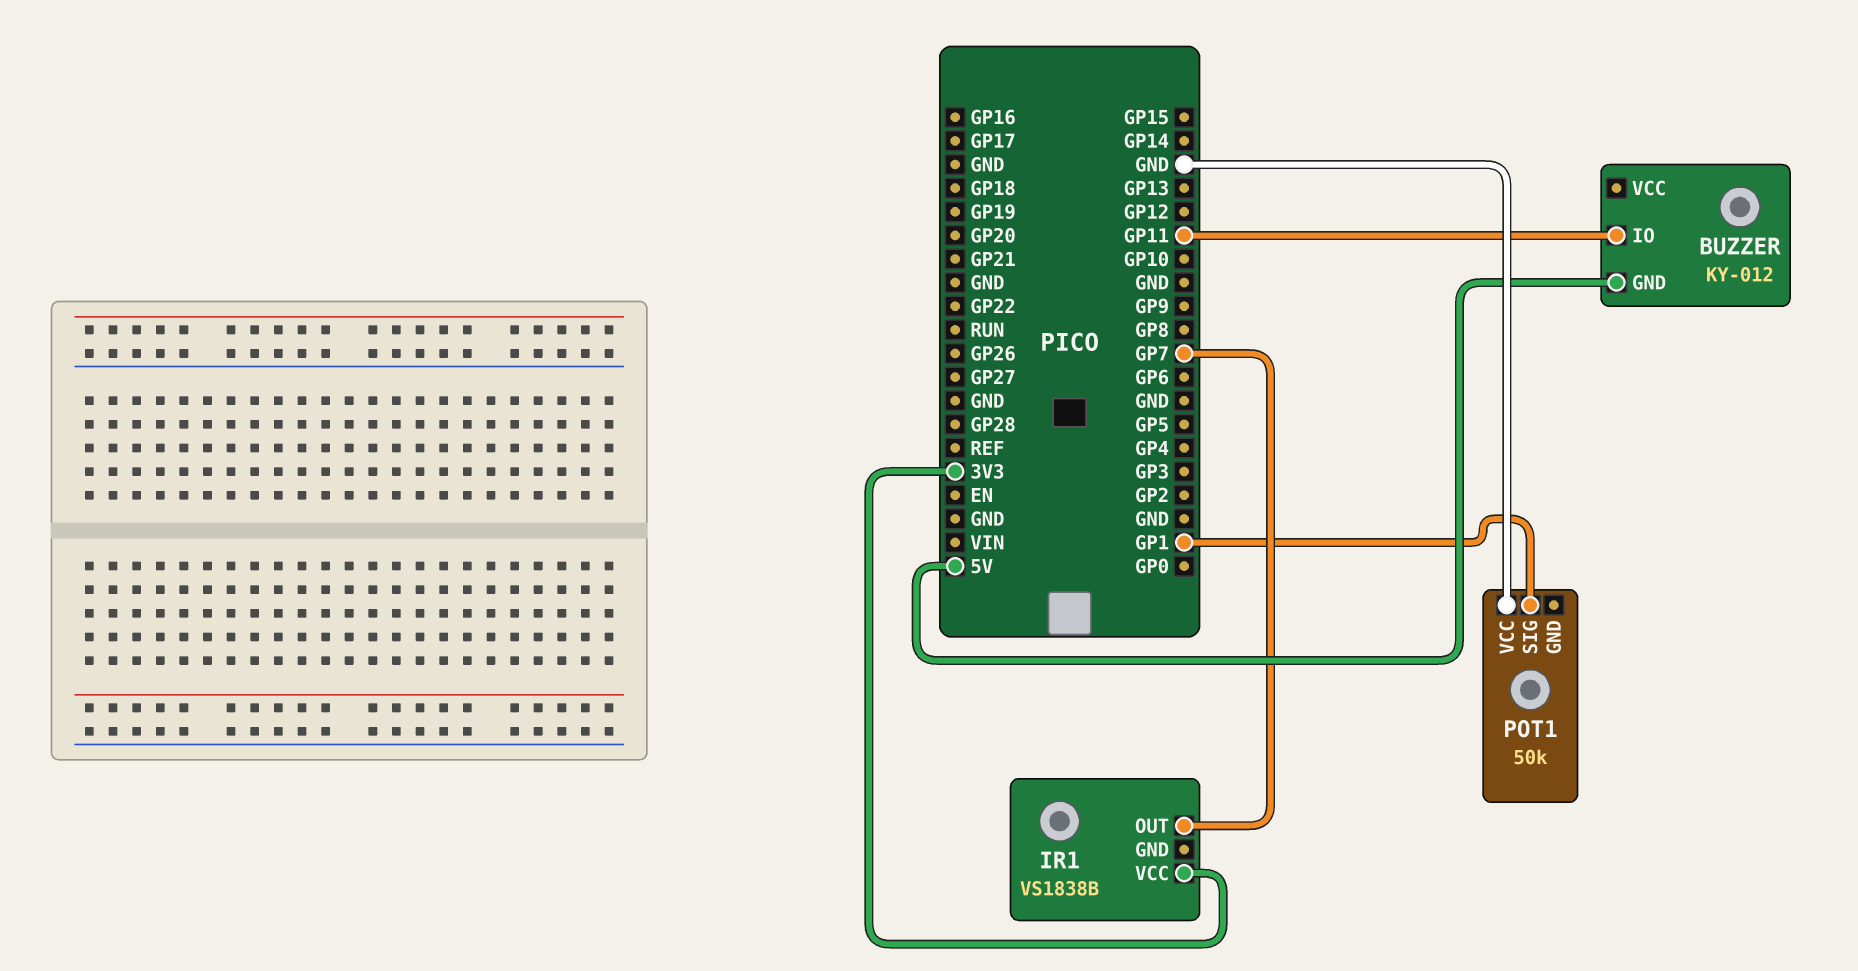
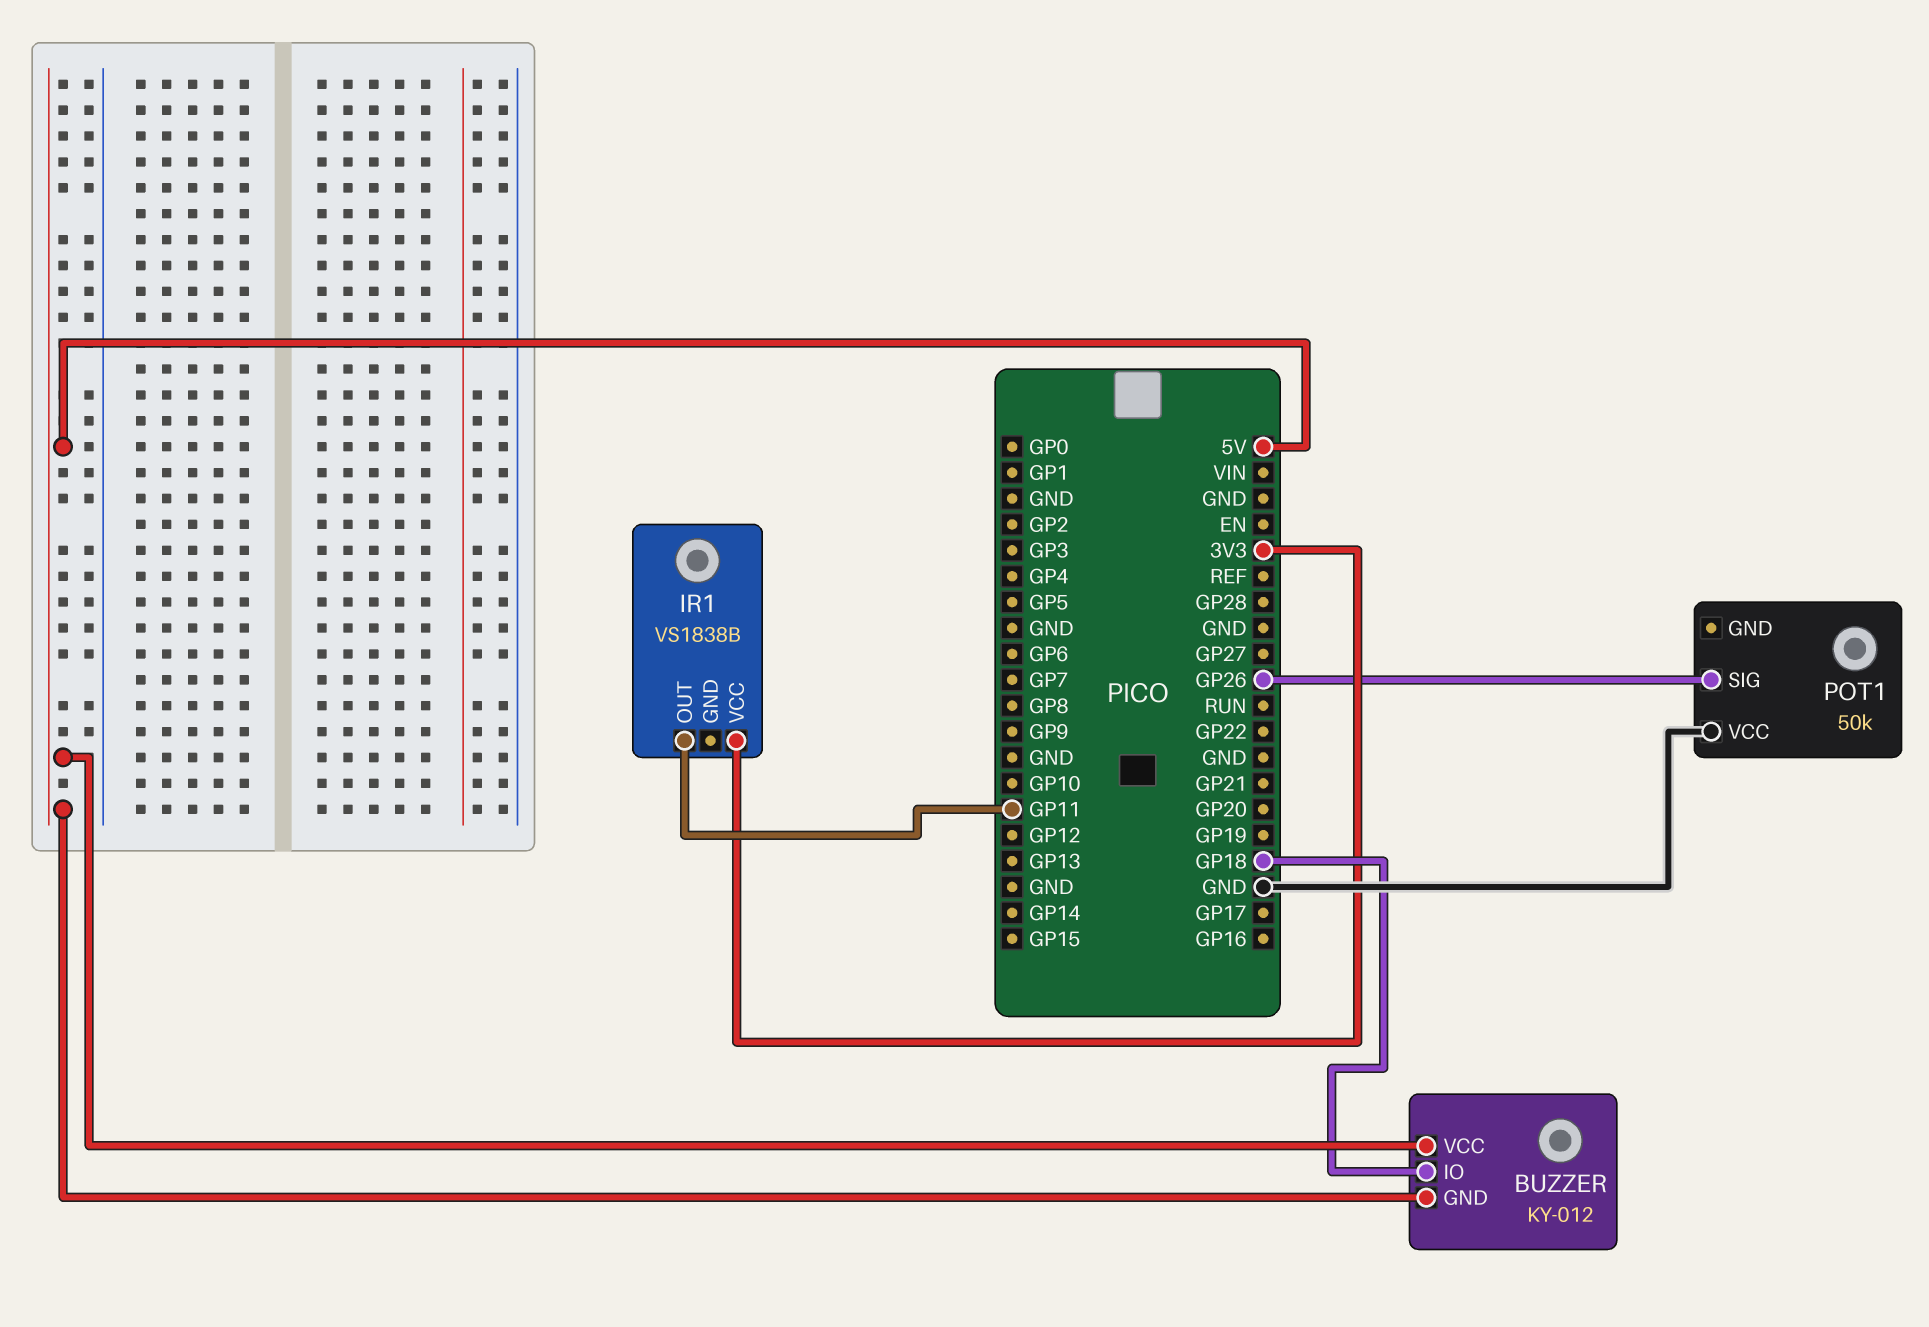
BUZZER pin IO: GP11 -> GP18
BUZZER pin VCC: none -> 5V
IR1 pin OUT: GP7 -> GP11
POT1 pin SIG: GP1 -> GP26

